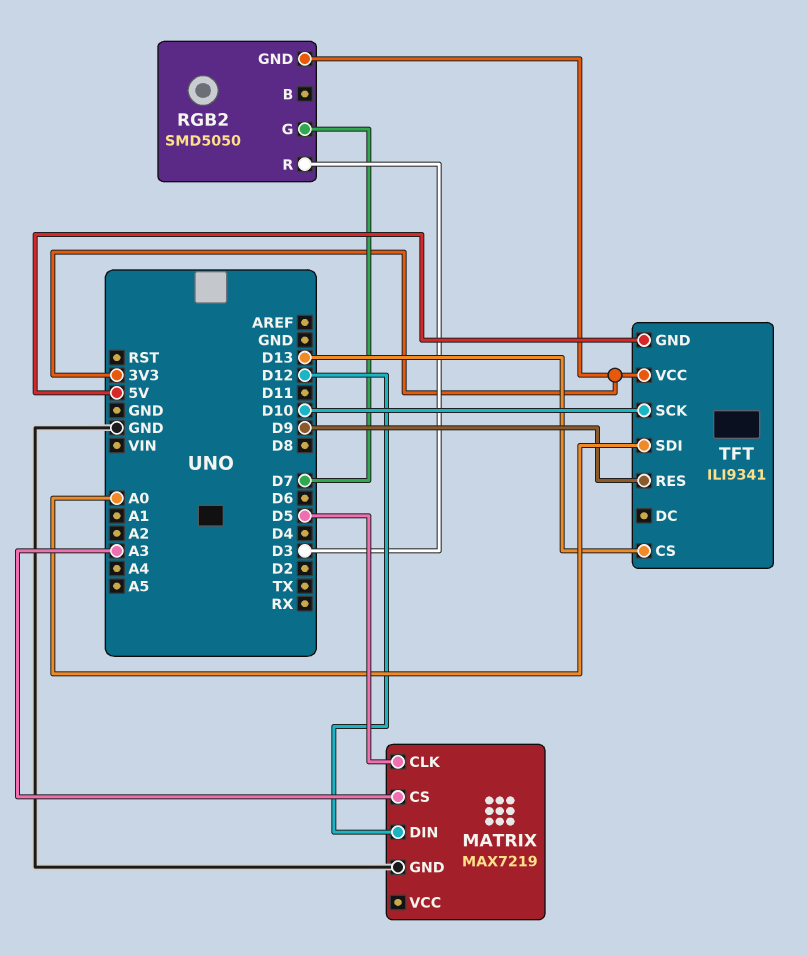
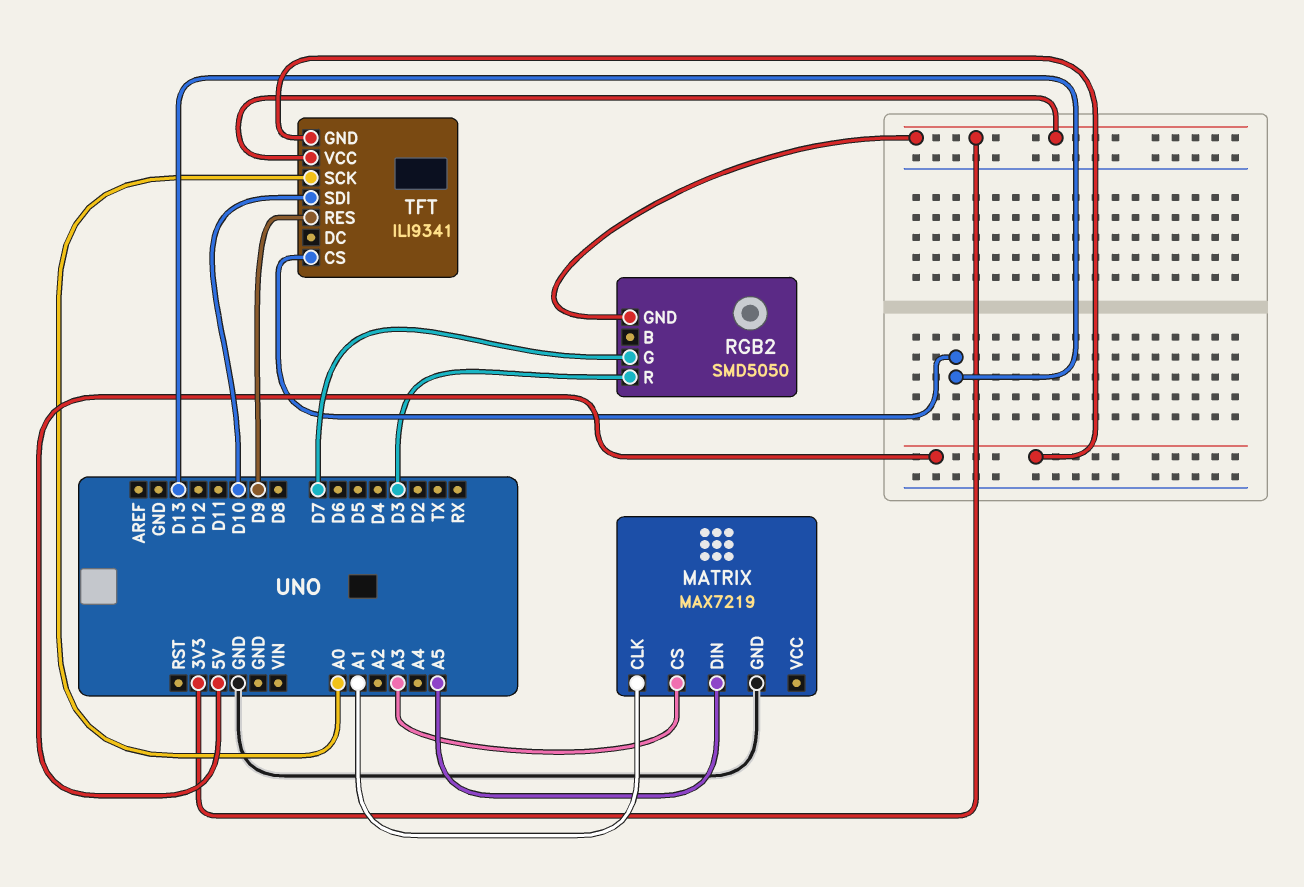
MATRIX pin CLK: D5 -> A1
MATRIX pin DIN: D12 -> A5
TFT pin SCK: D10 -> A0
TFT pin SDI: A0 -> D10

